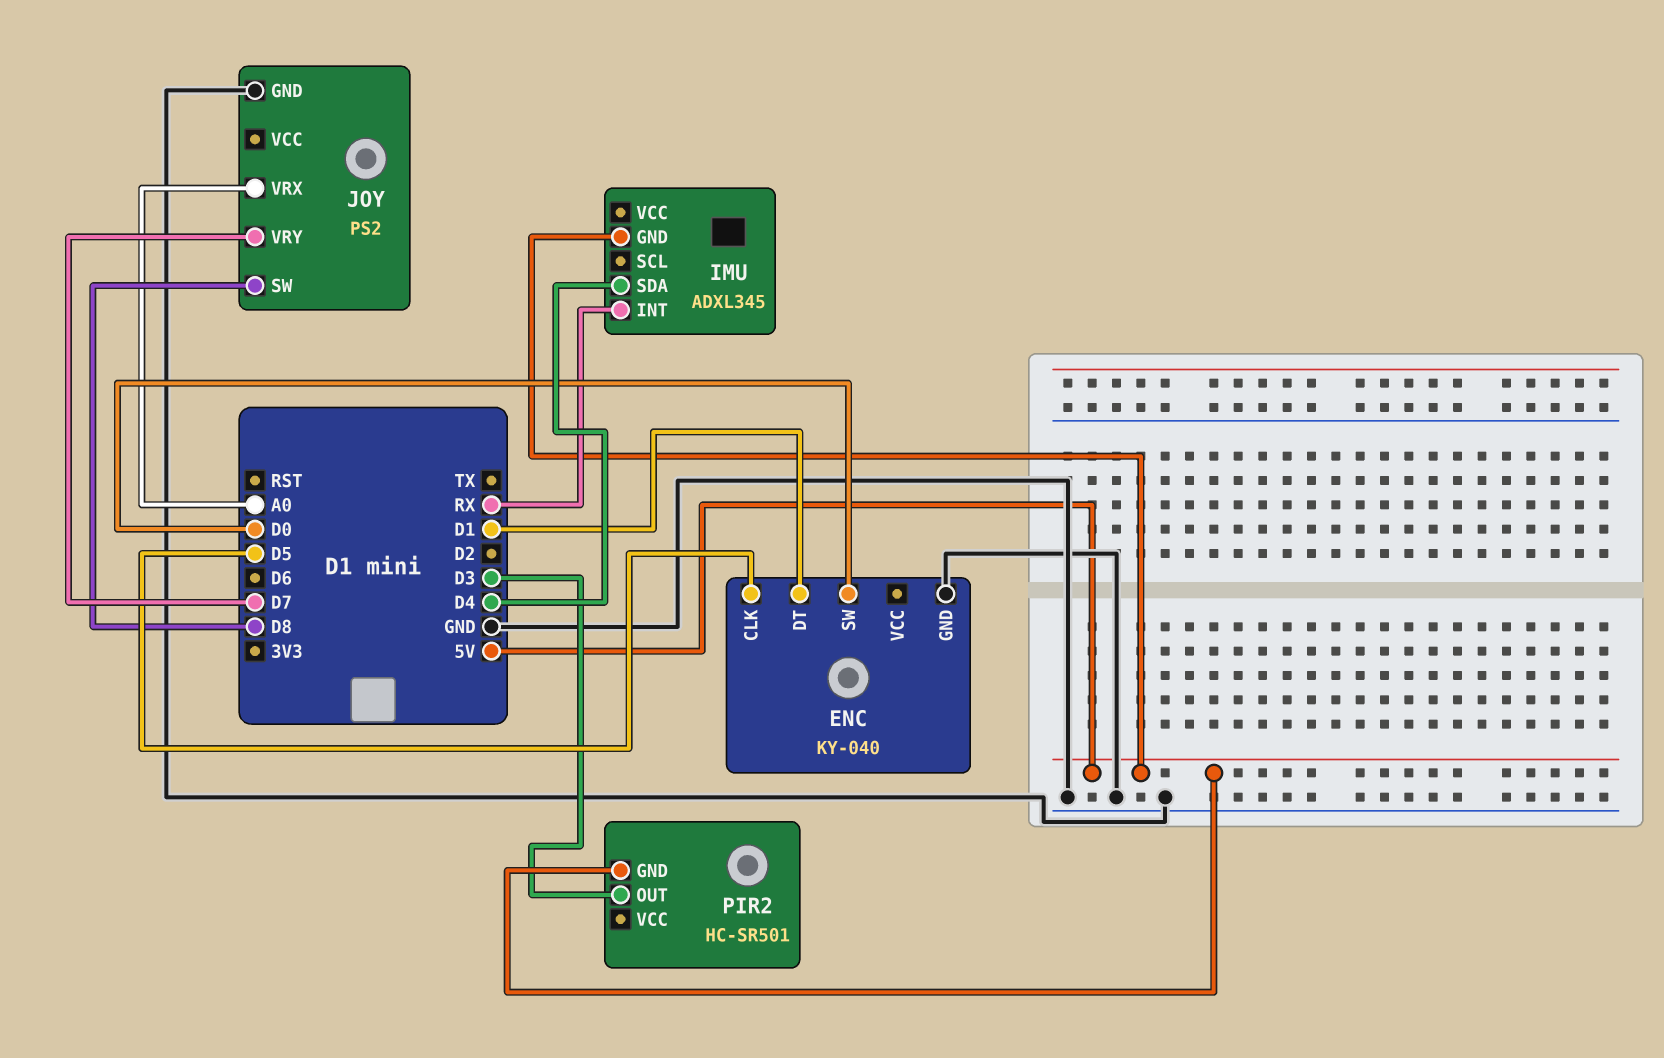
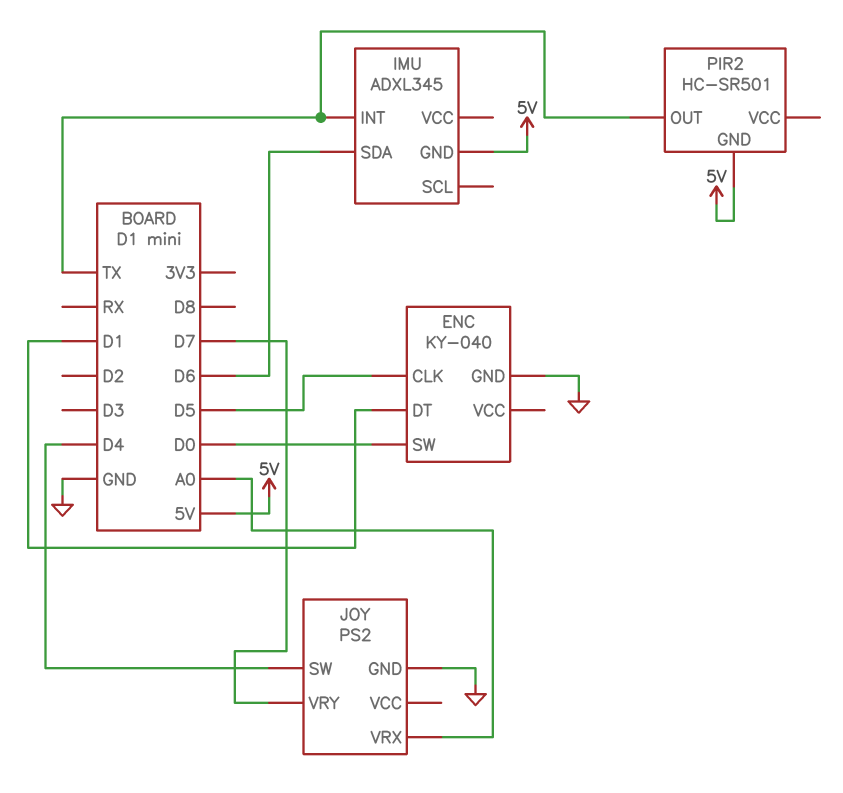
IMU pin INT: RX -> TX
IMU pin SDA: D4 -> D6
JOY pin SW: D8 -> D4
PIR2 pin OUT: D3 -> TX

